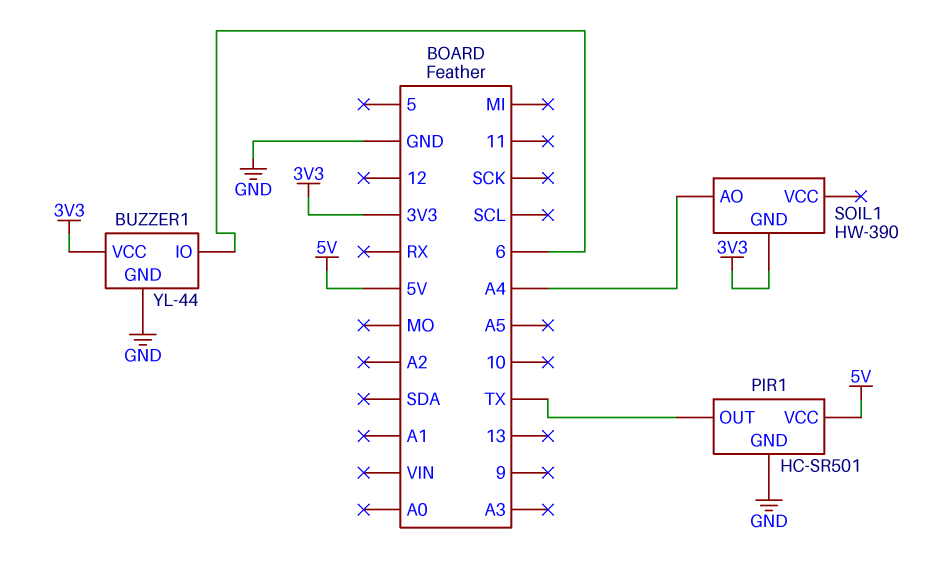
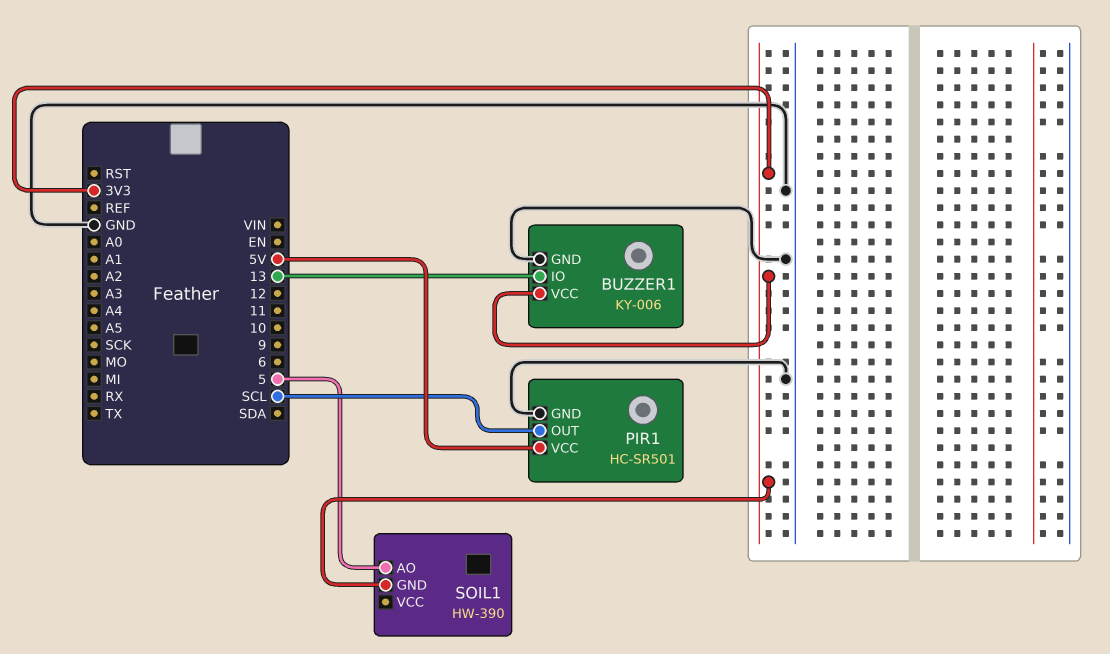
BUZZER1: YL-44 -> KY-006
BUZZER1 pin IO: 6 -> 13
PIR1 pin OUT: TX -> SCL
SOIL1 pin AO: A4 -> 5

